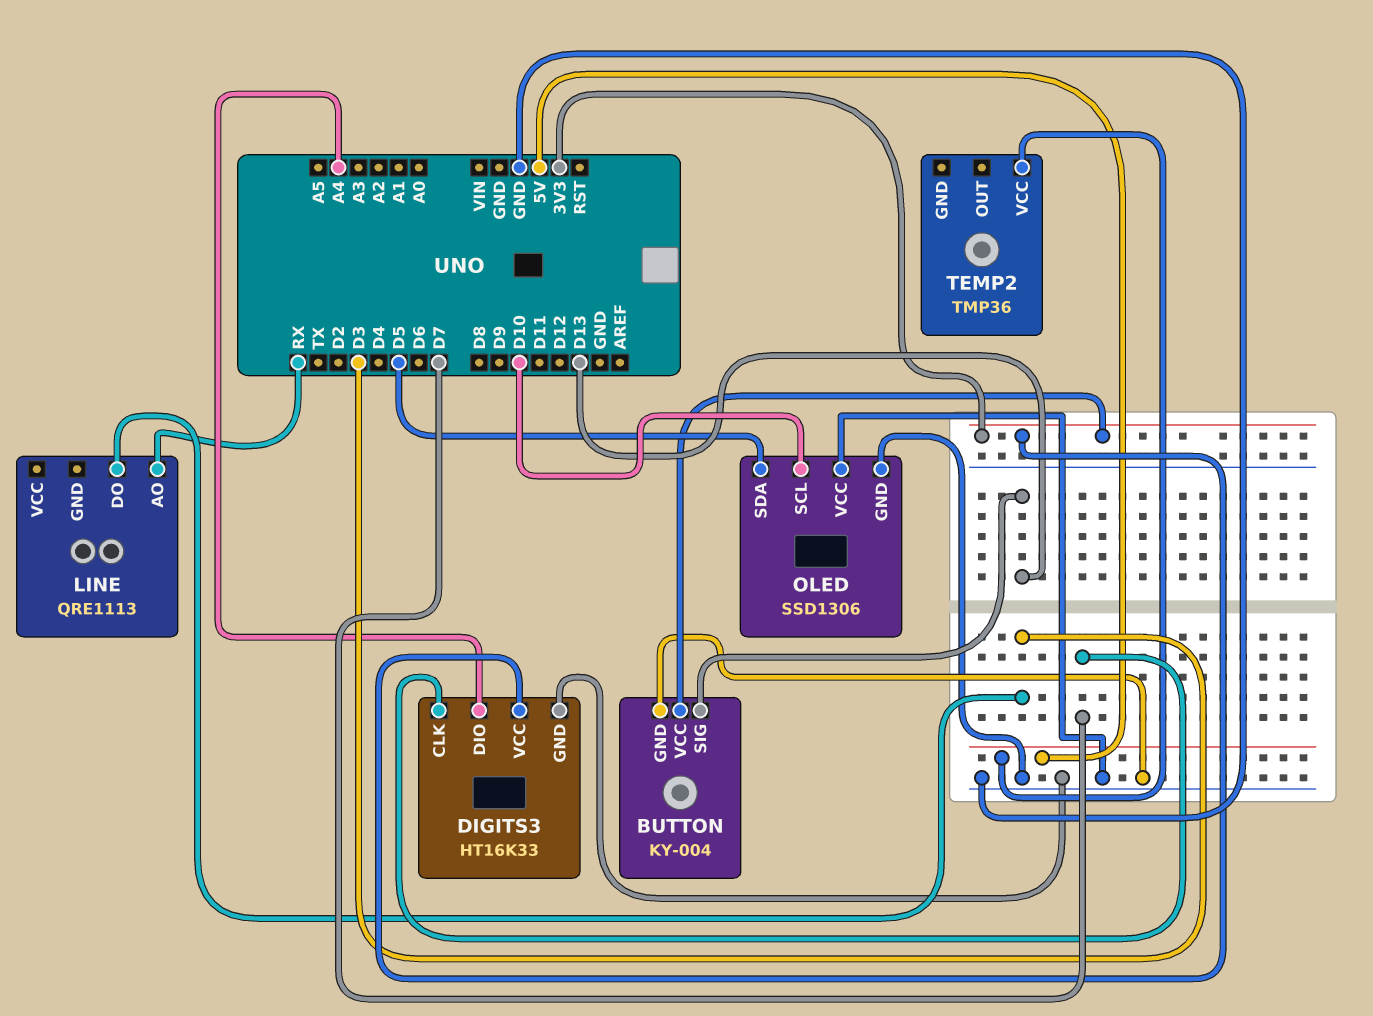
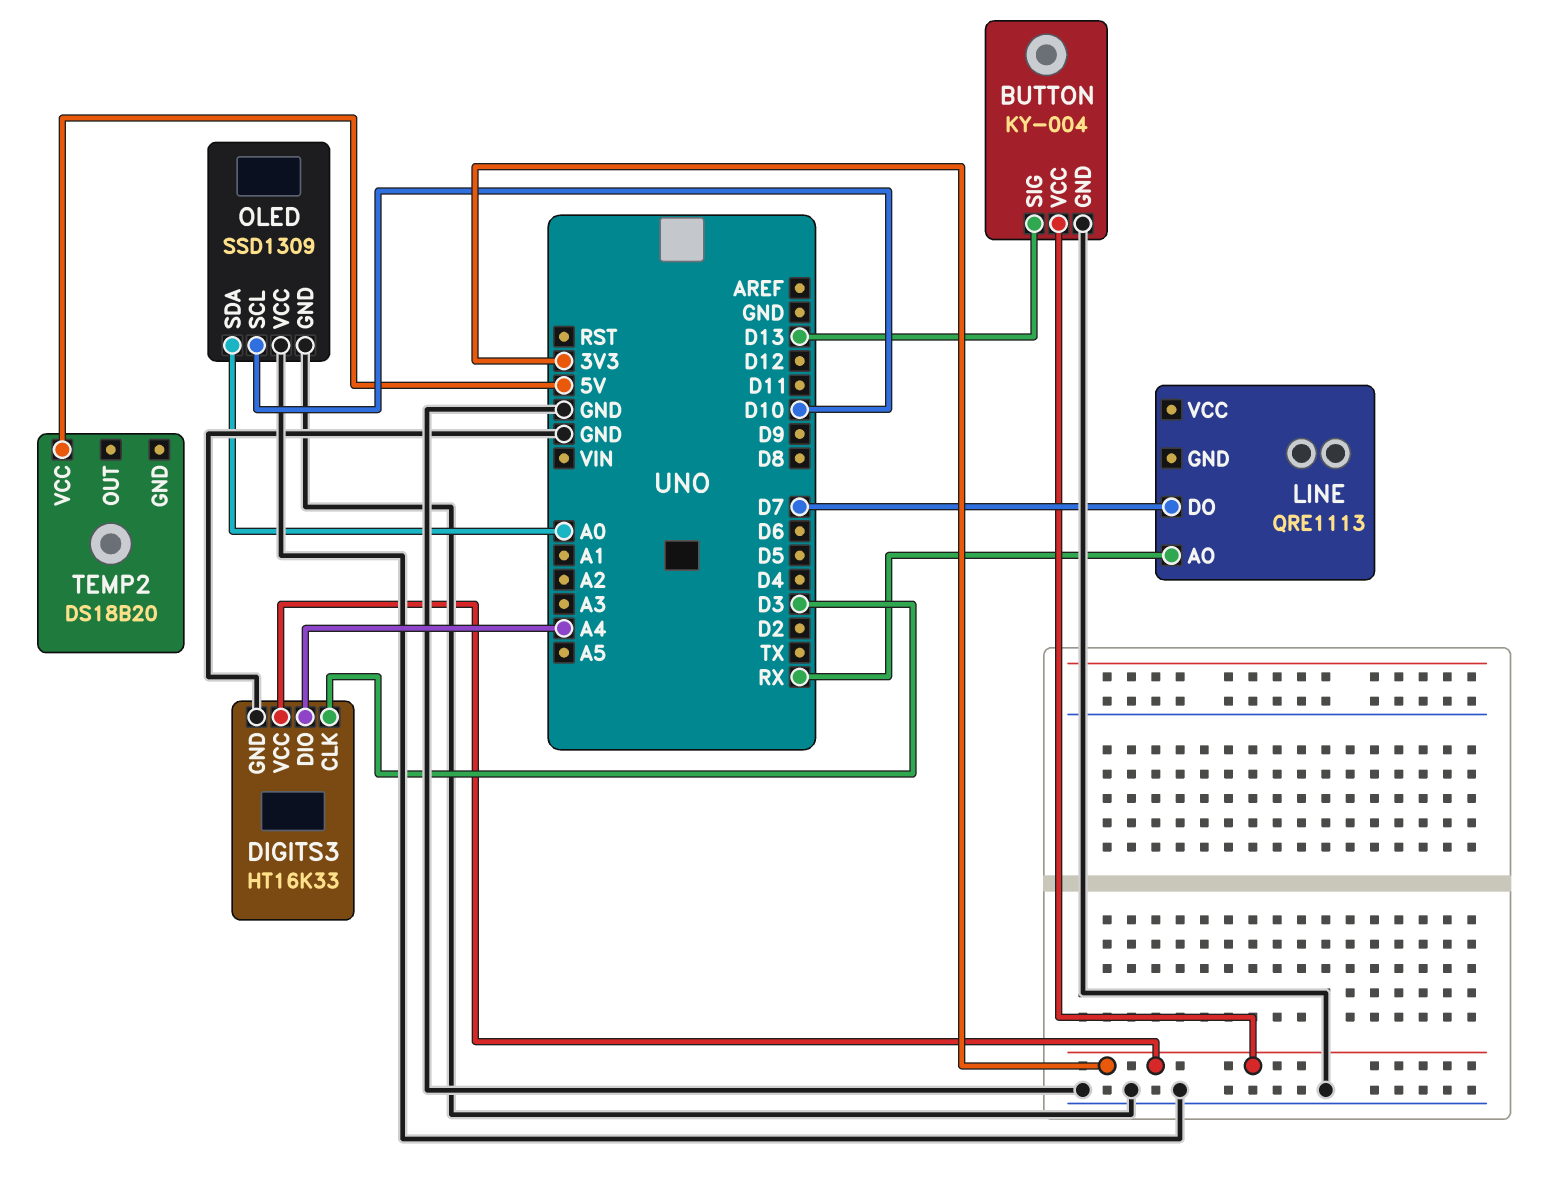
DIGITS3 pin CLK: D7 -> D3
LINE pin DO: D3 -> D7
OLED: SSD1306 -> SSD1309
OLED pin SDA: D5 -> A0
TEMP2: TMP36 -> DS18B20

